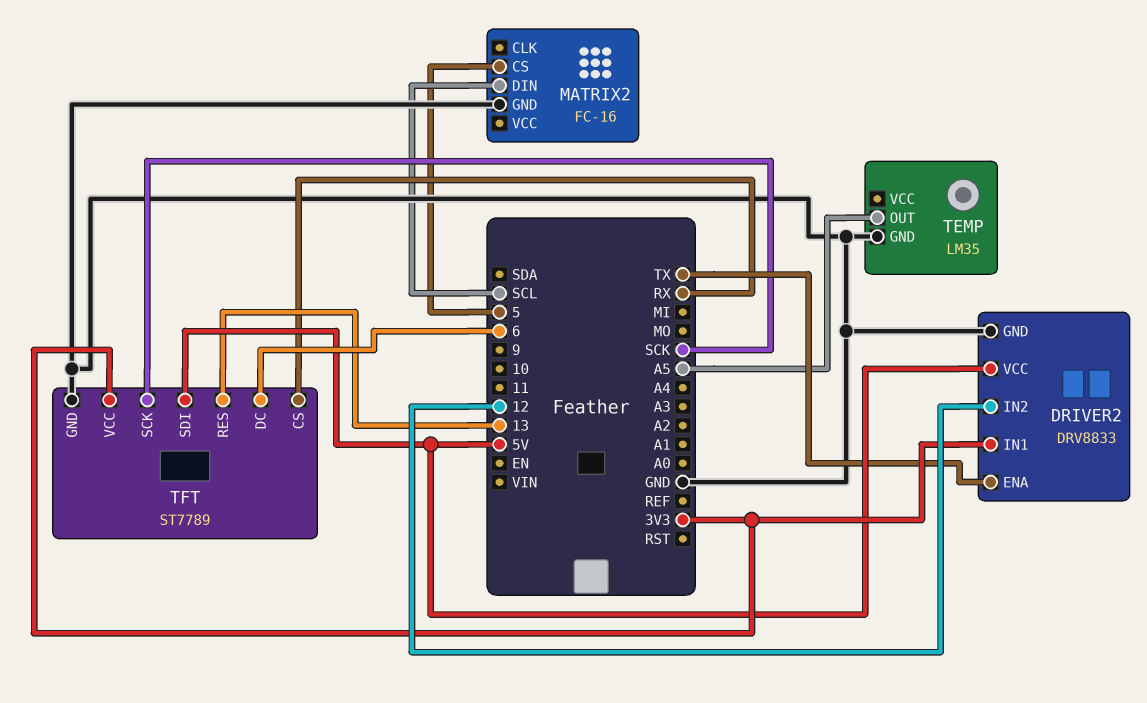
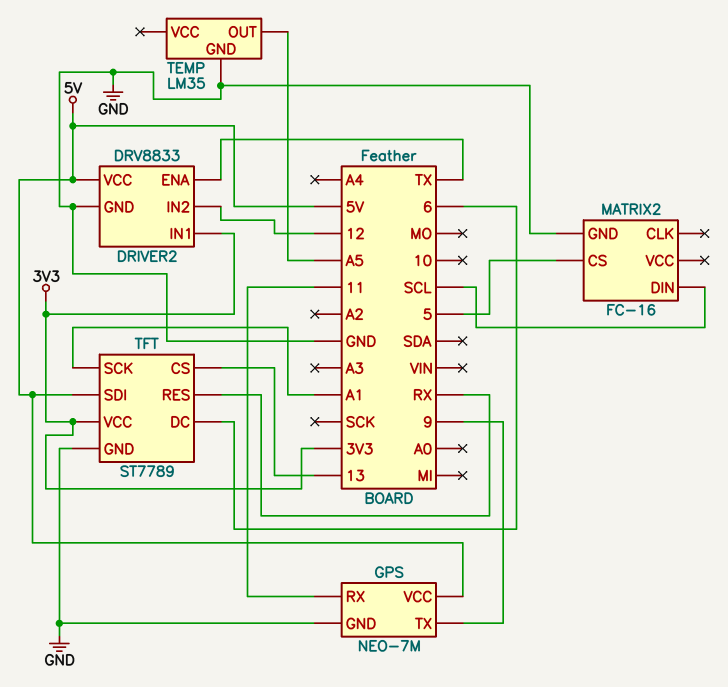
GPS: none -> NEO-7M
GPS pin GND: none -> GND
GPS pin RX: none -> 11
GPS pin TX: none -> 9
GPS pin VCC: none -> 5V
TFT pin CS: RX -> 13
TFT pin RES: 13 -> RX
TFT pin SCK: SCK -> A1

